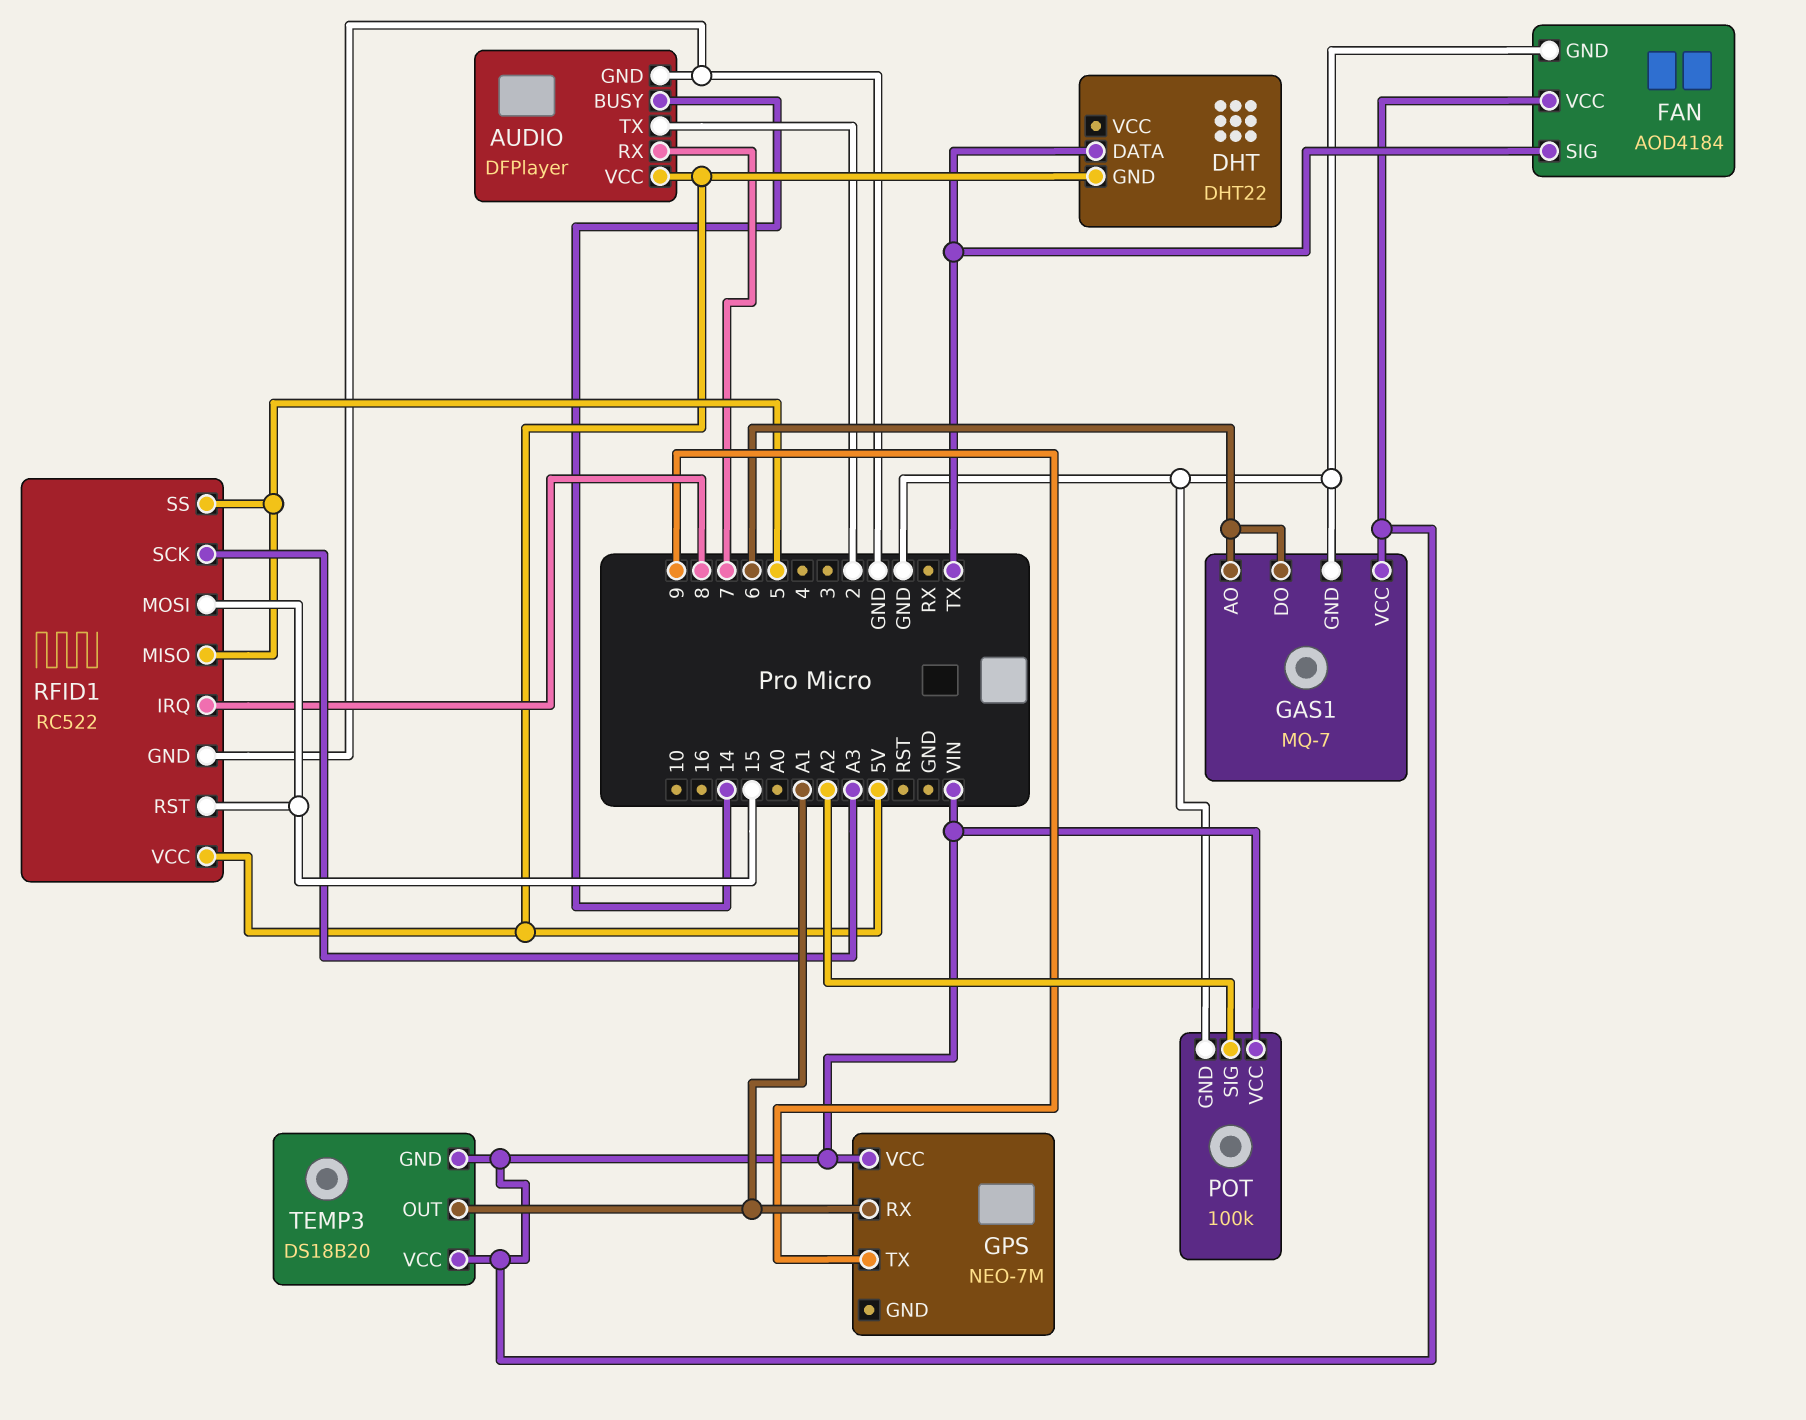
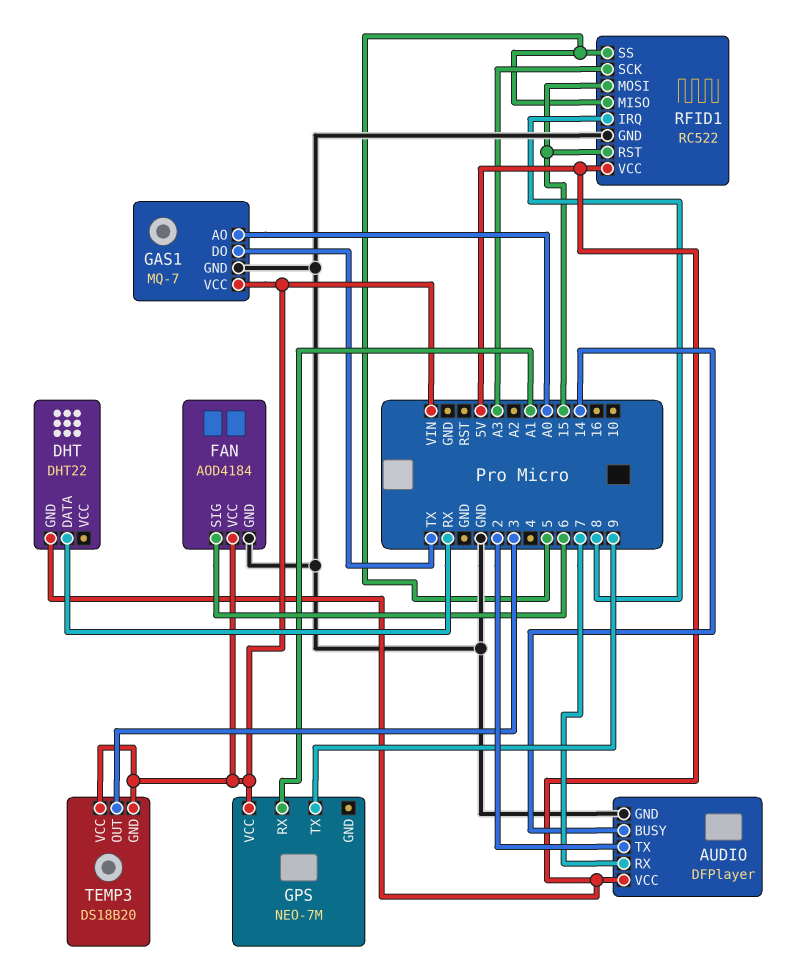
DHT pin DATA: TX -> RX
FAN pin SIG: TX -> 6
GAS1 pin AO: 6 -> A0
GAS1 pin DO: 6 -> TX
POT: 100k -> none
POT pin GND: GND -> none
POT pin SIG: A2 -> none
POT pin VCC: VIN -> none
TEMP3 pin OUT: A1 -> 3

